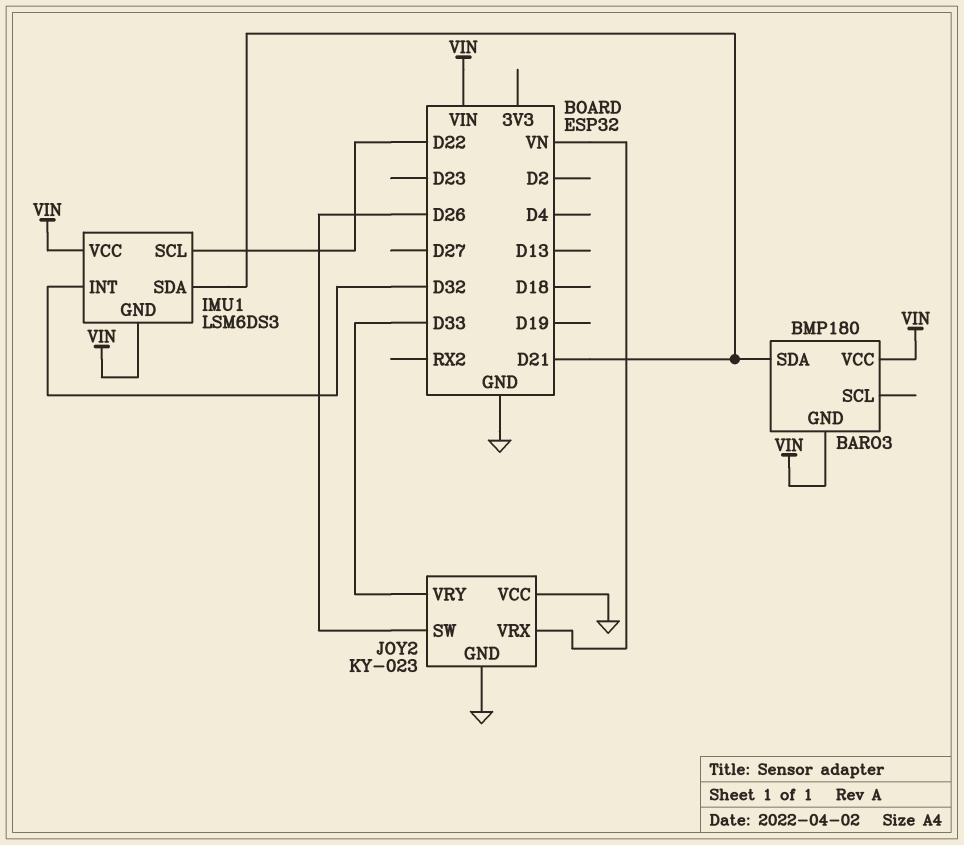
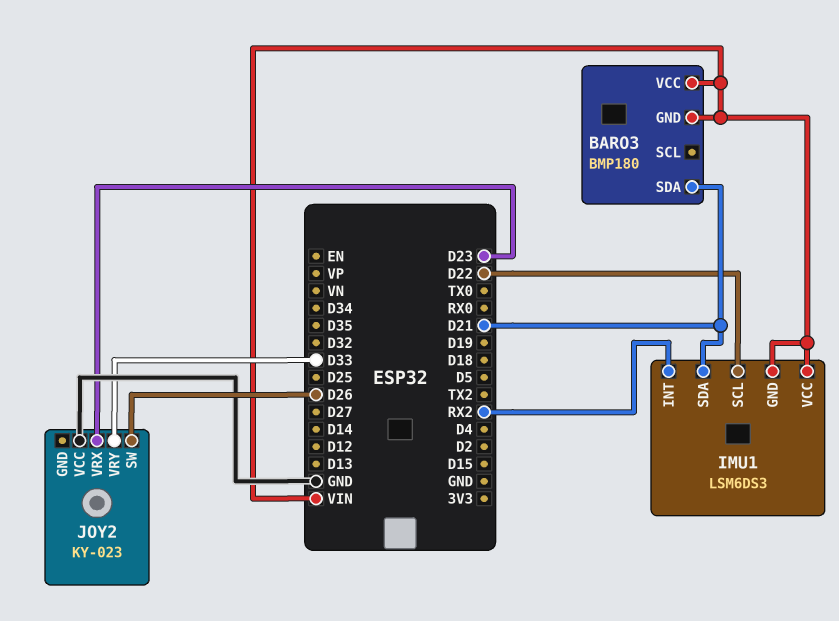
IMU1 pin INT: D32 -> RX2
JOY2 pin GND: GND -> none
JOY2 pin VRX: VN -> D23

